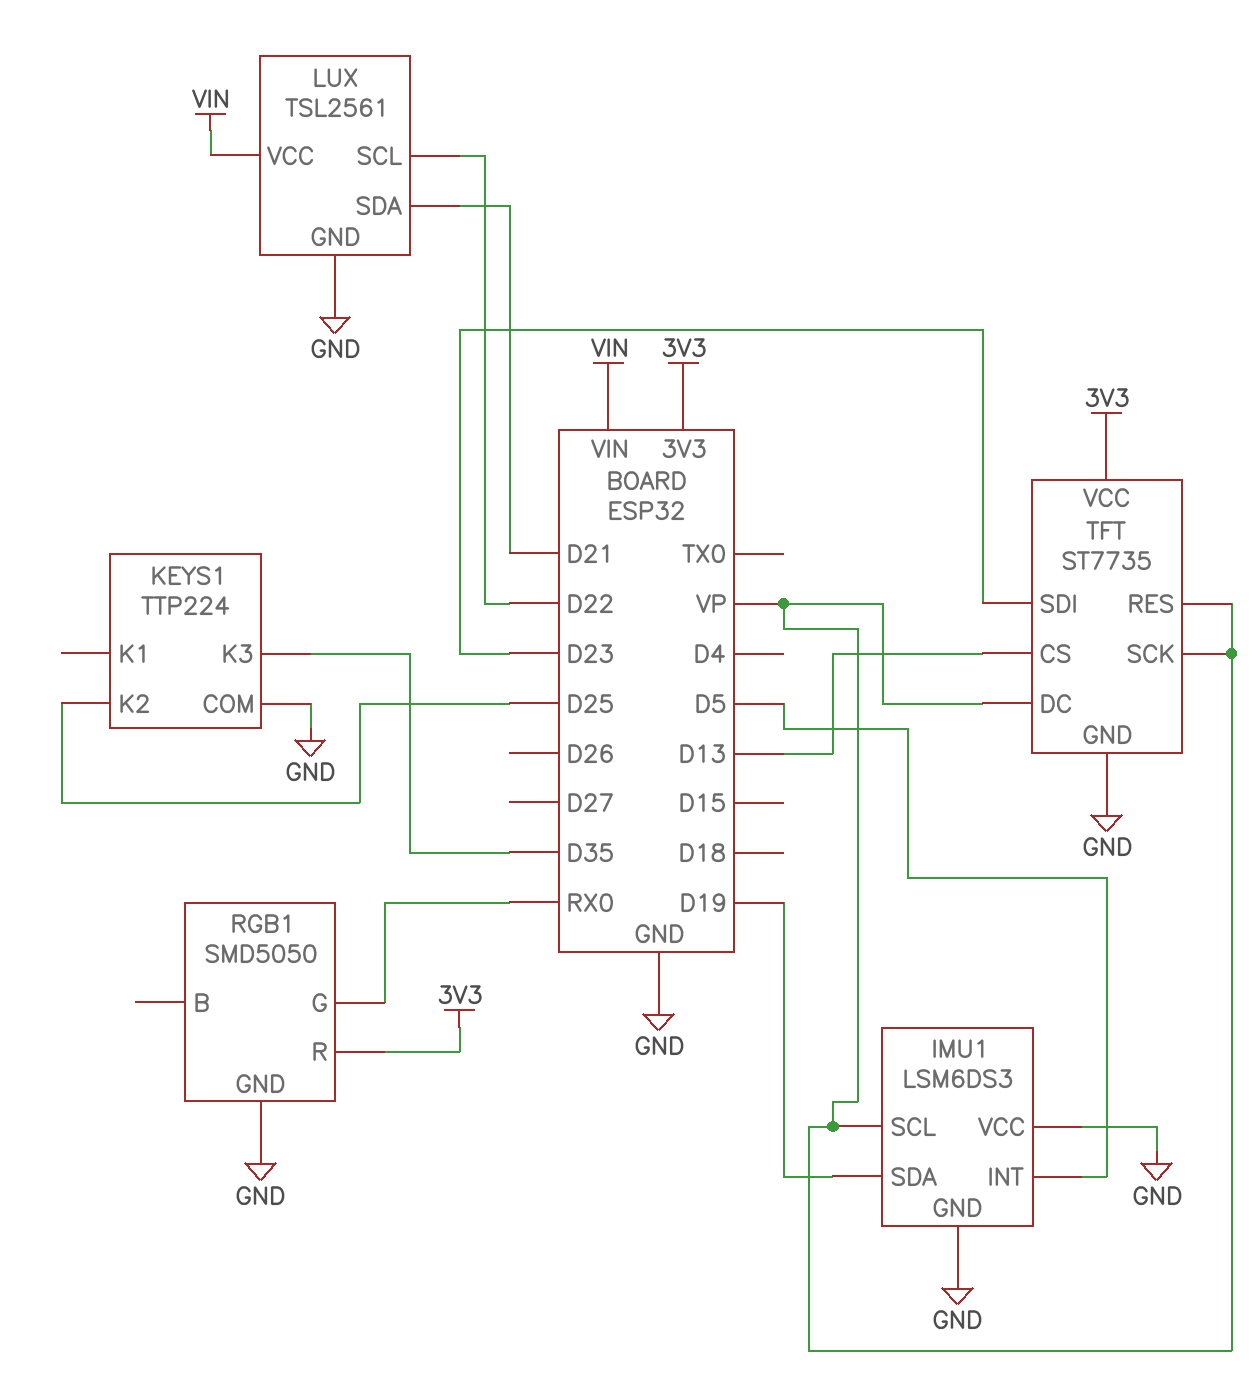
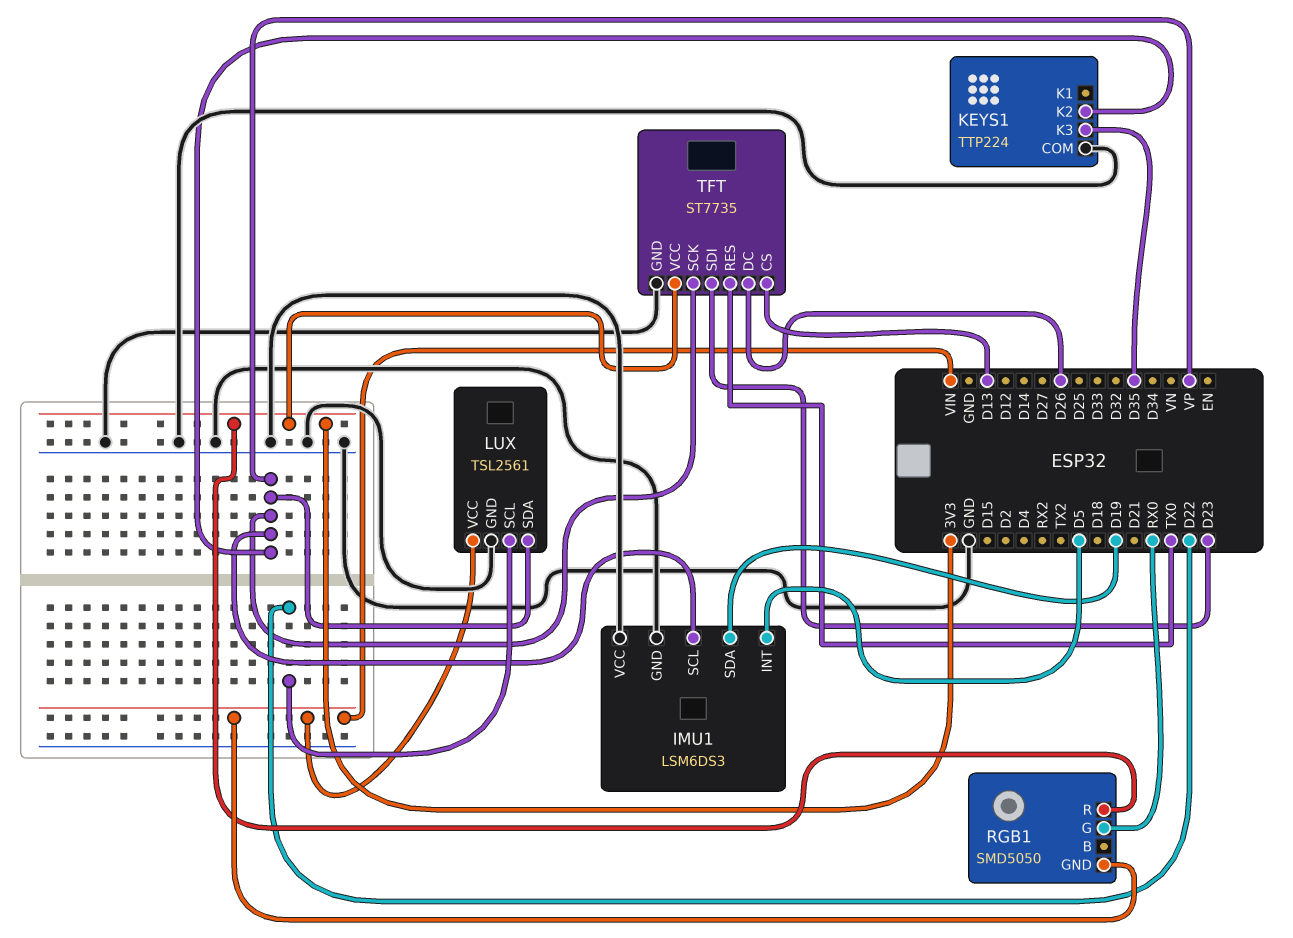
KEYS1 pin K2: D25 -> VP
LUX pin SDA: D21 -> VP
RGB1 pin GND: GND -> VIN
TFT pin DC: VP -> D26
TFT pin RES: VP -> TX0

